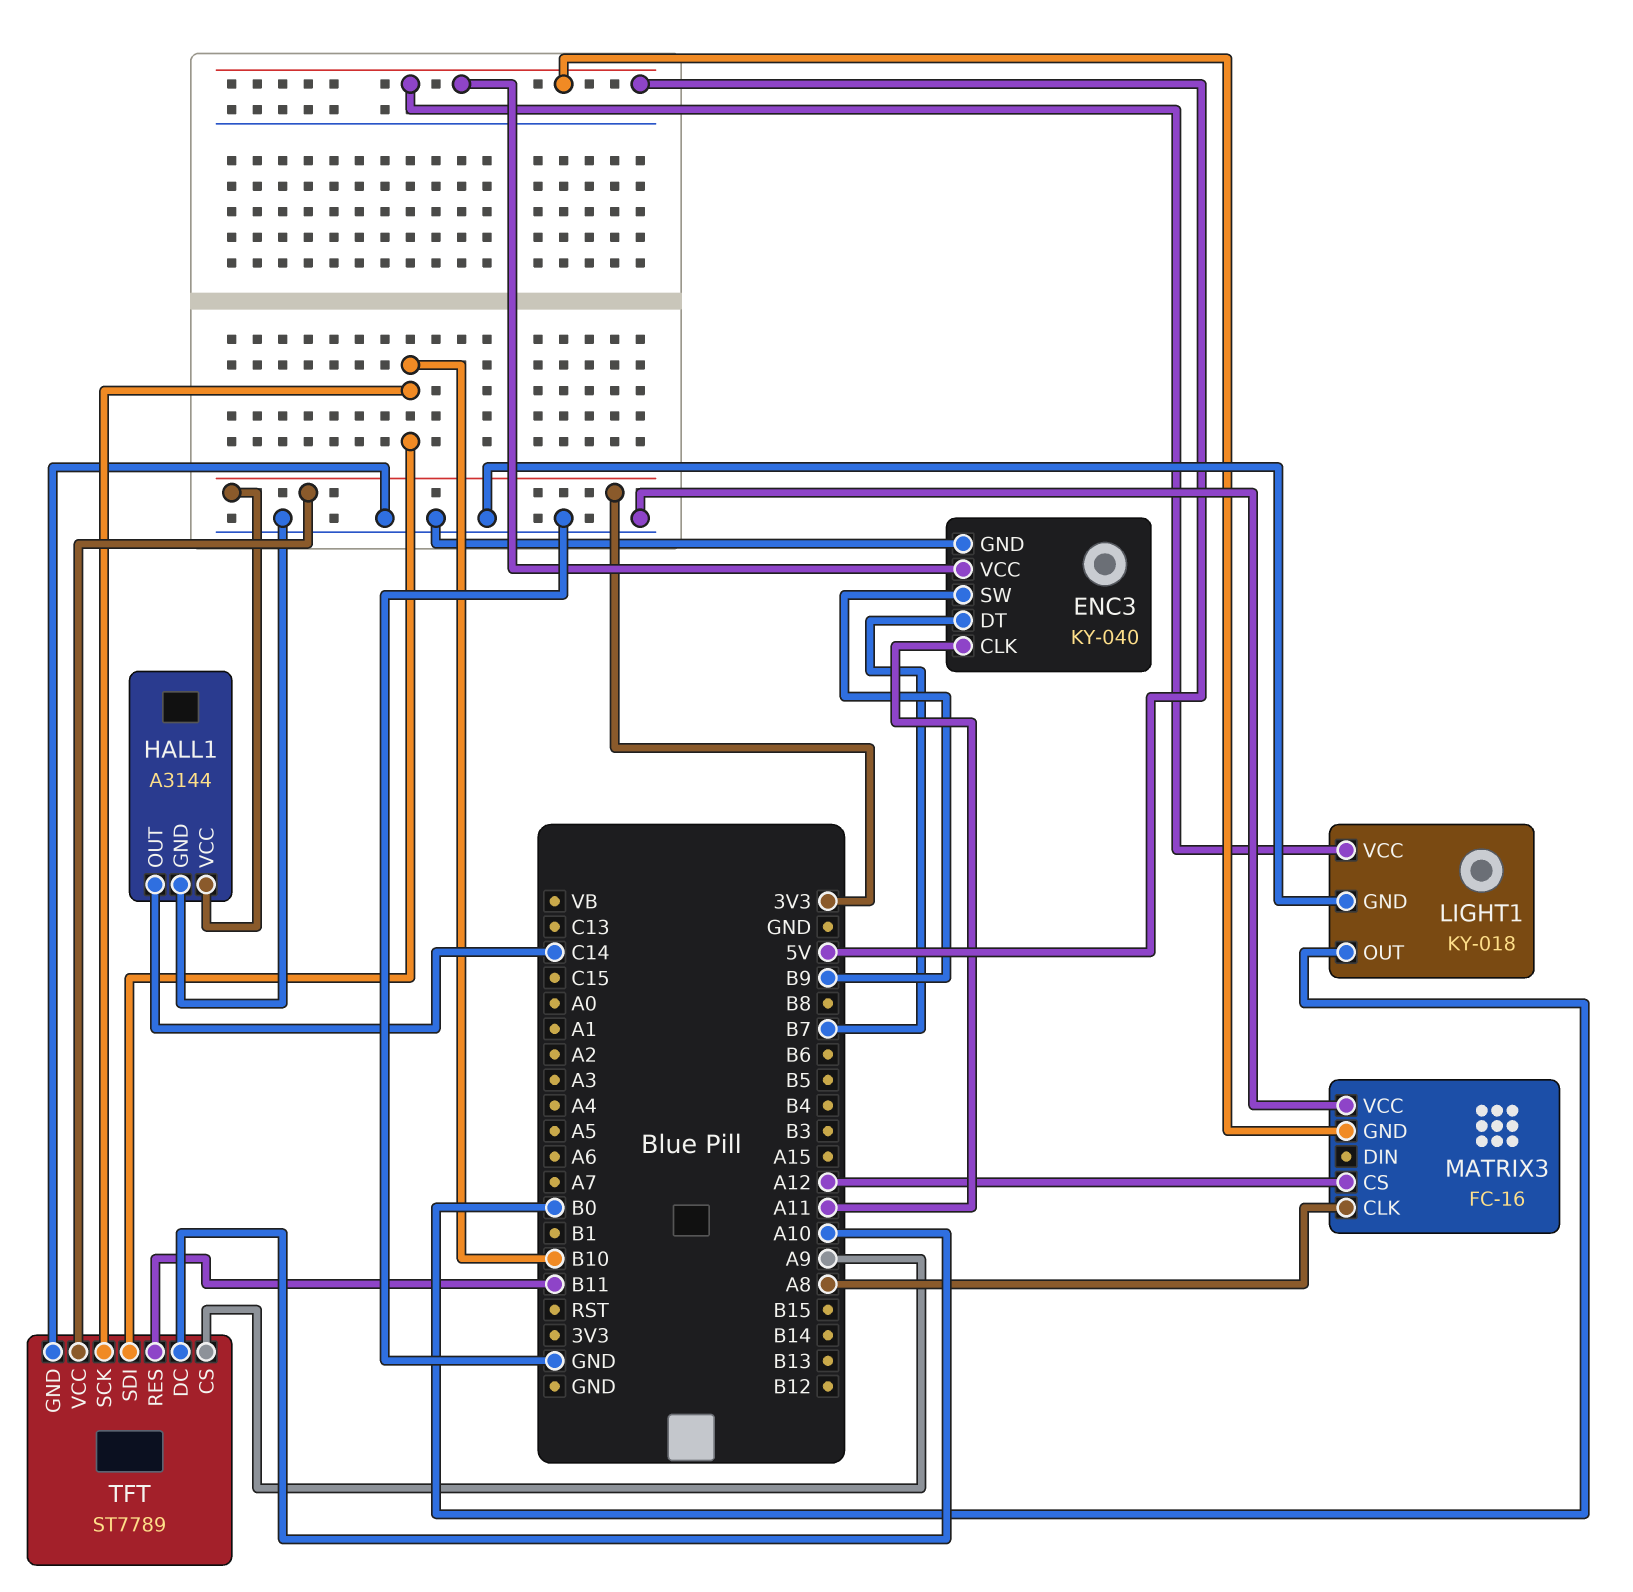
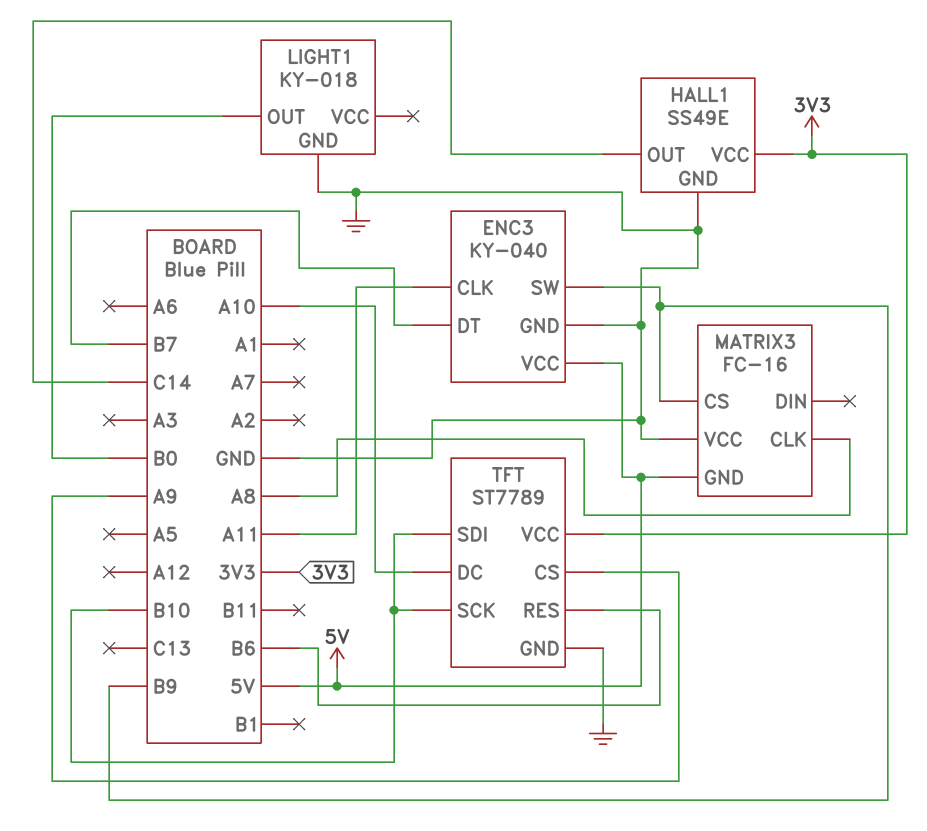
HALL1: A3144 -> SS49E
LIGHT1 pin VCC: 5V -> none
MATRIX3 pin CS: A12 -> B9
TFT pin RES: B11 -> B6

